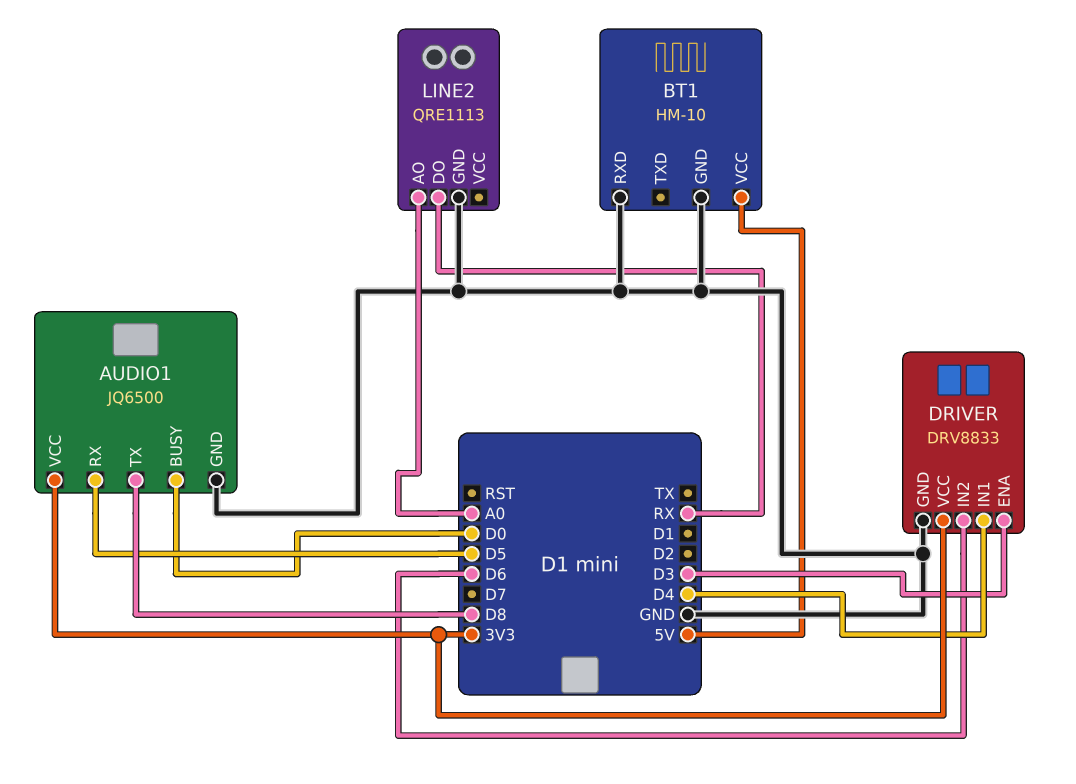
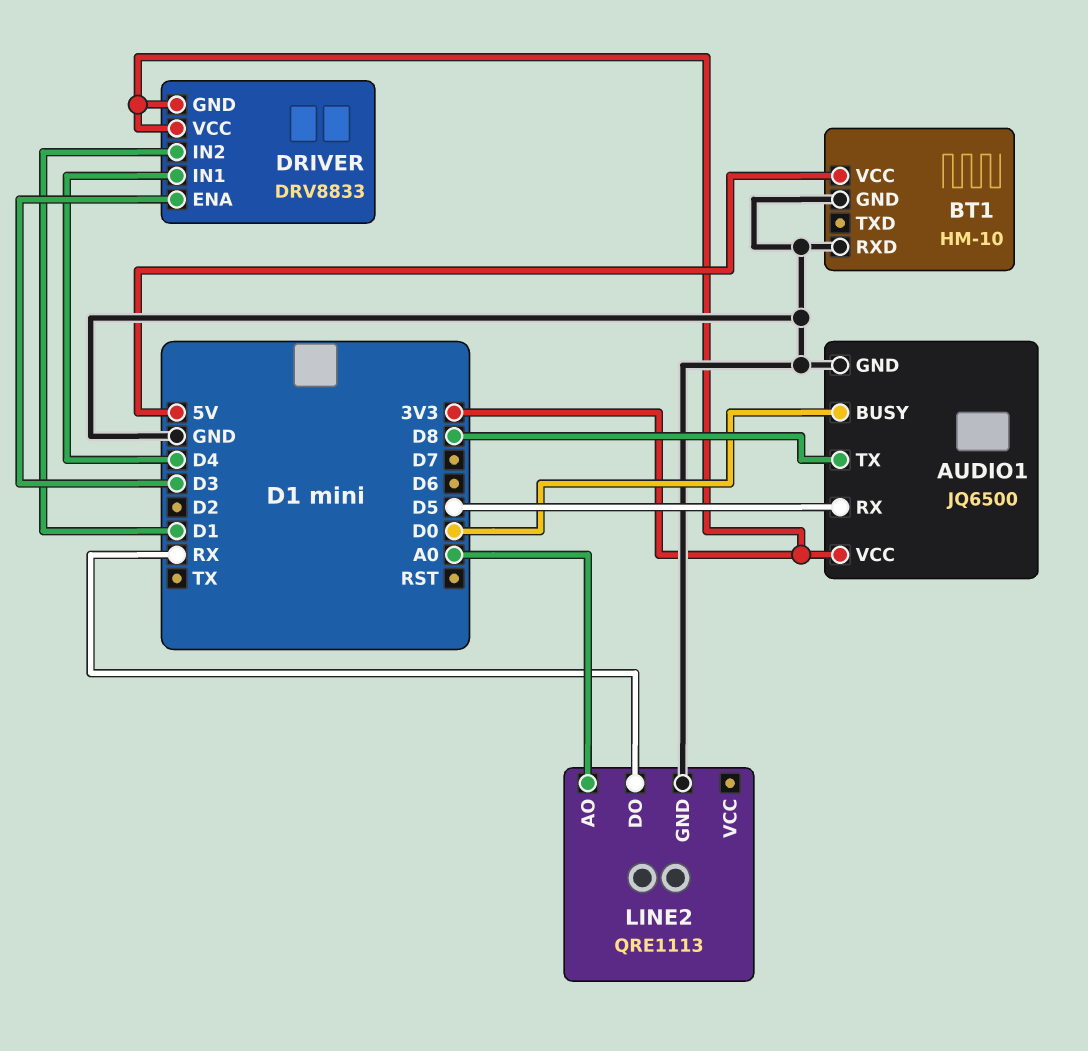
DRIVER pin GND: GND -> 3V3
DRIVER pin IN2: D6 -> D1

